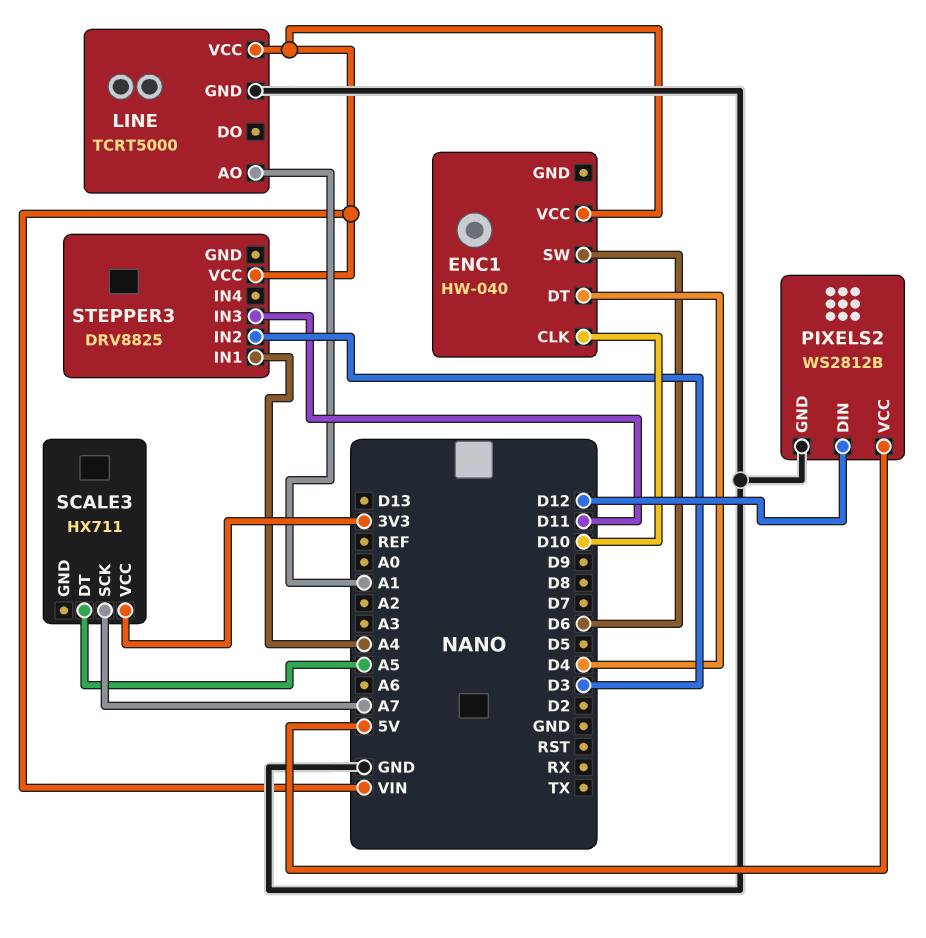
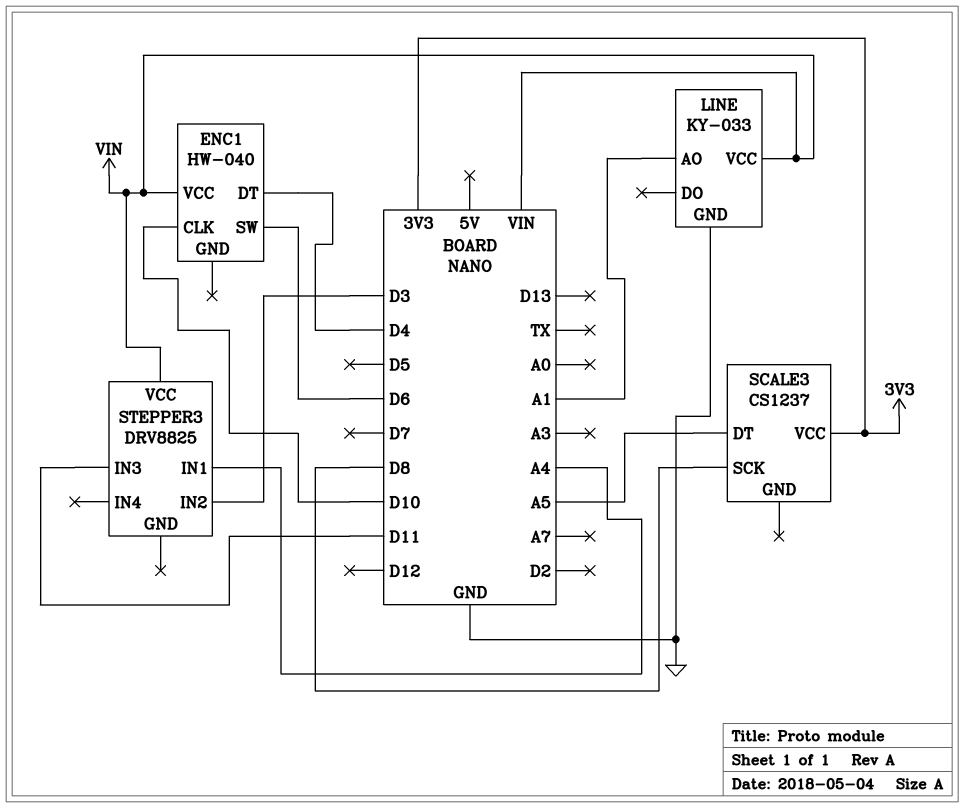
LINE: TCRT5000 -> KY-033
PIXELS2: WS2812B -> none
PIXELS2 pin DIN: D12 -> none
PIXELS2 pin GND: GND -> none
PIXELS2 pin VCC: 5V -> none
SCALE3: HX711 -> CS1237
SCALE3 pin SCK: A7 -> D8

